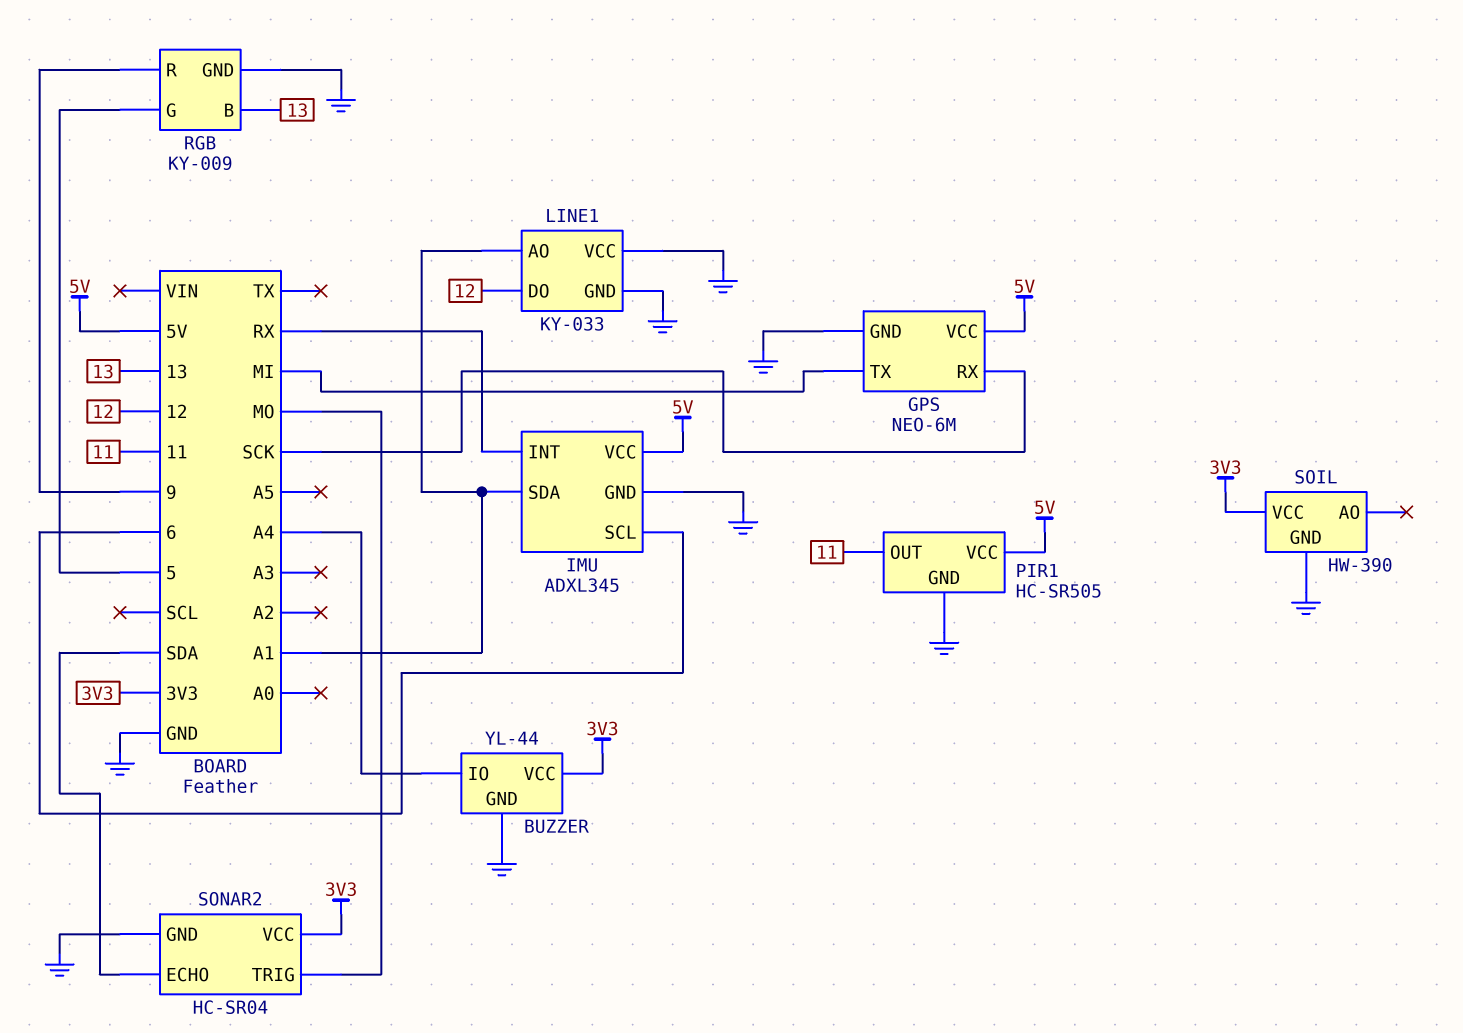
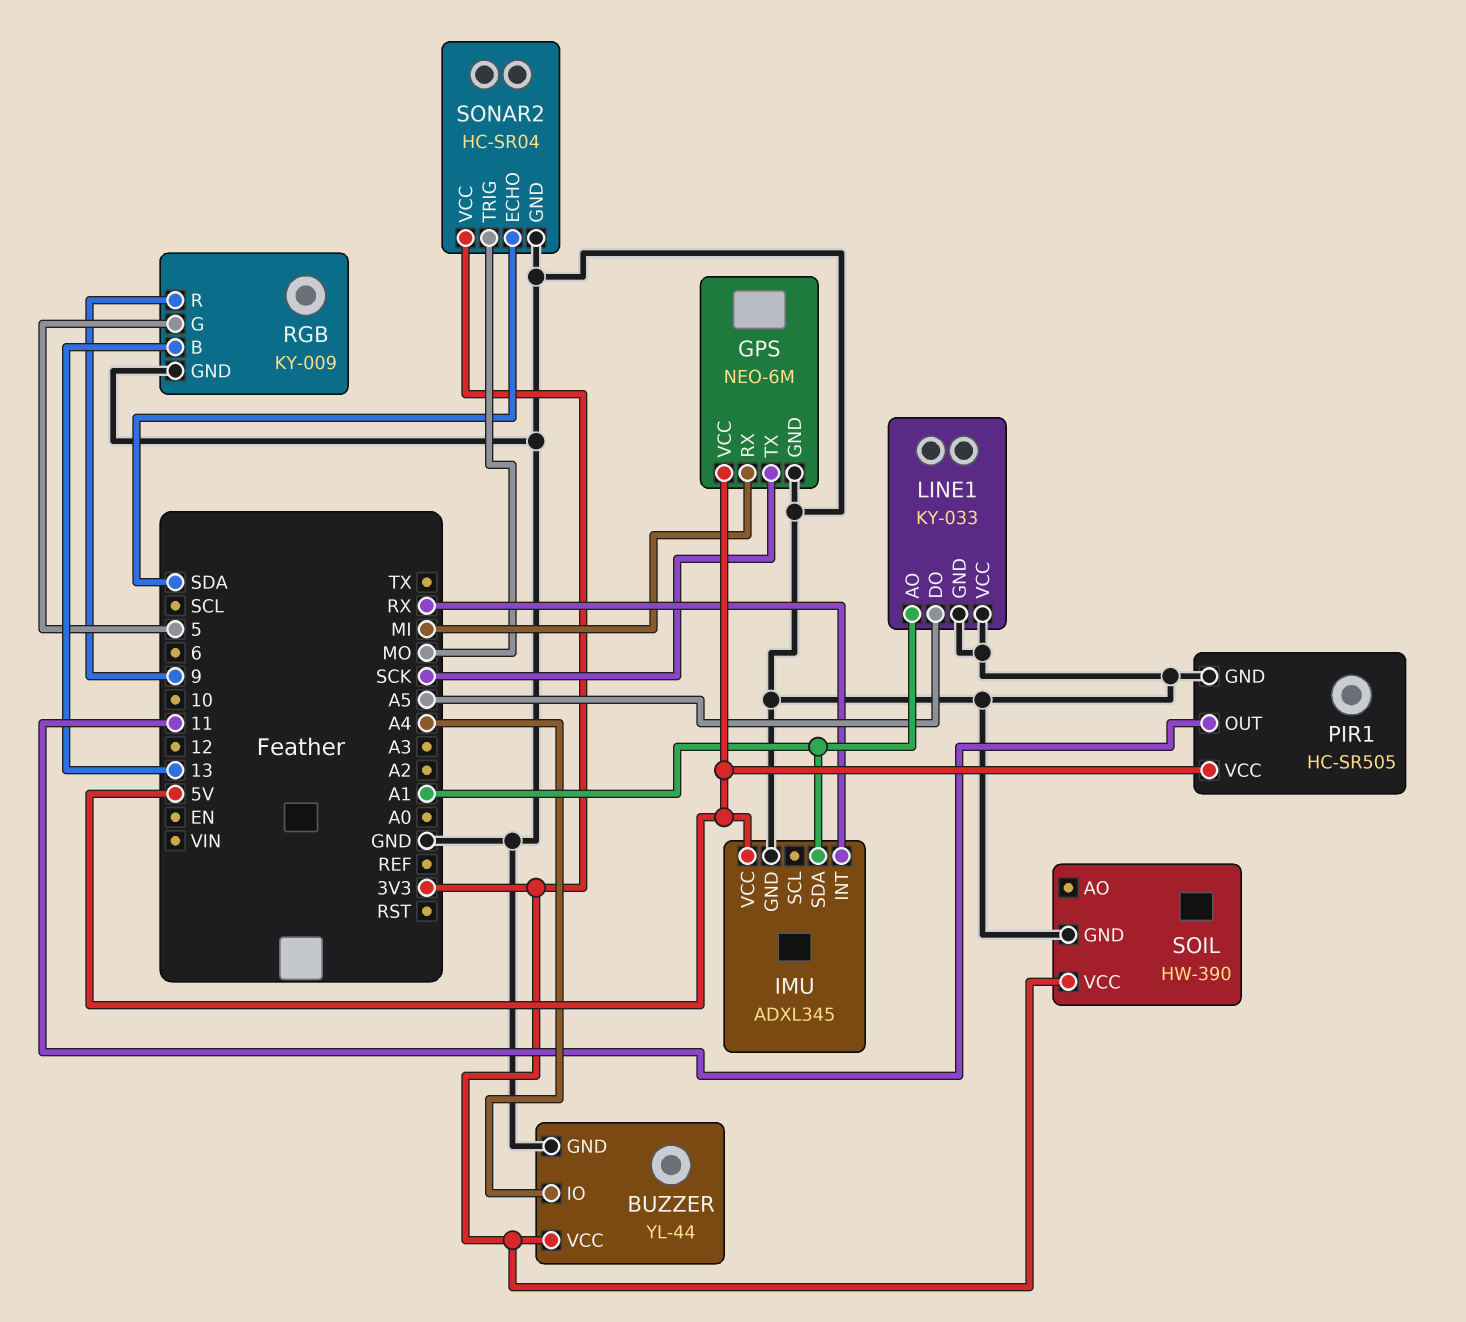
GPS pin RX: SCK -> MI
GPS pin TX: MI -> SCK
IMU pin SCL: 6 -> none
LINE1 pin DO: 12 -> A5

